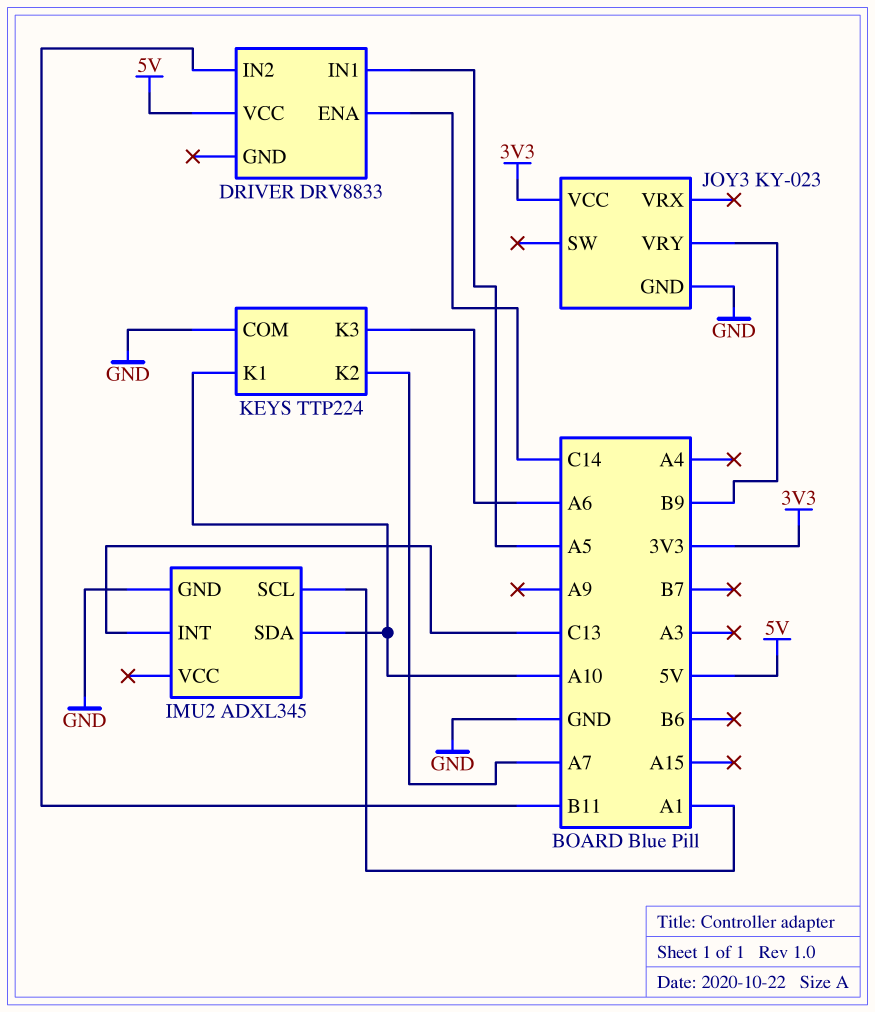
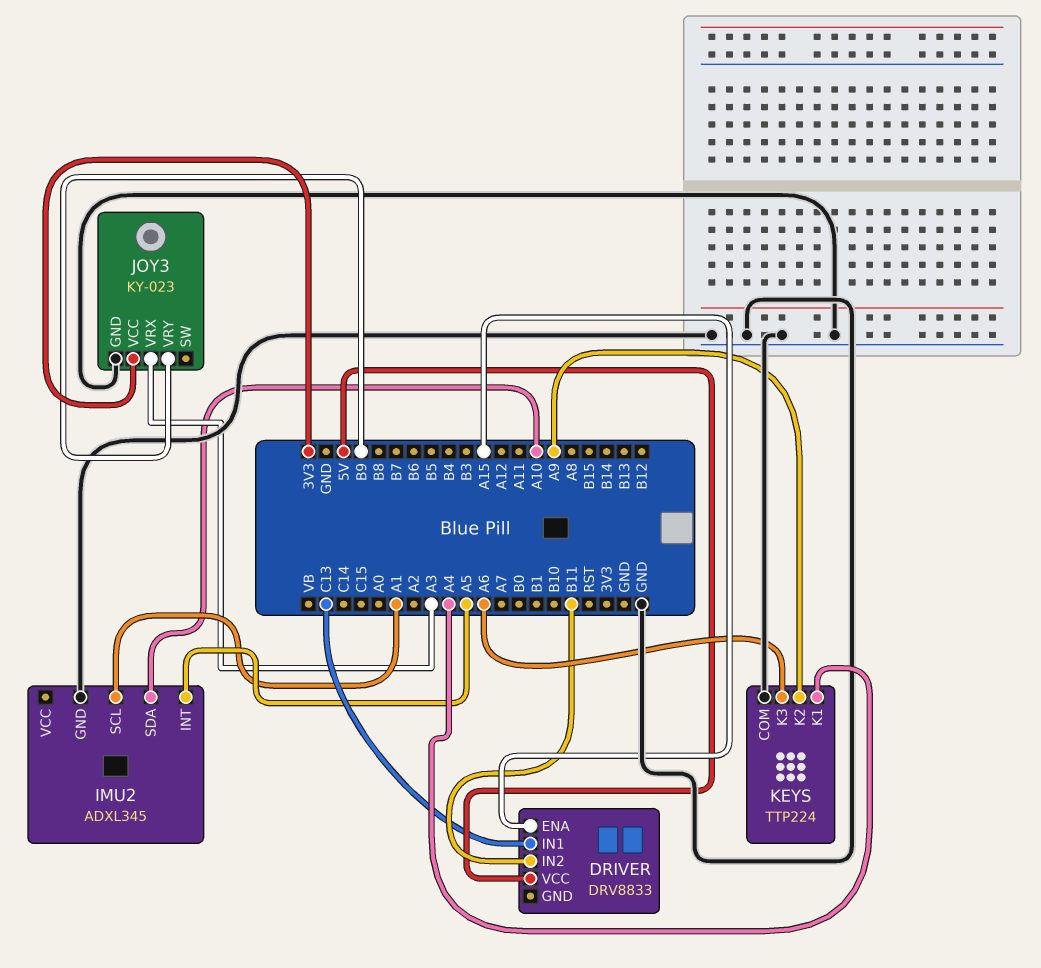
DRIVER pin ENA: C14 -> A15
DRIVER pin IN1: A5 -> C13
IMU2 pin INT: C13 -> A5
JOY3 pin VRX: none -> A3
KEYS pin K1: A10 -> A4
KEYS pin K2: A7 -> A9

